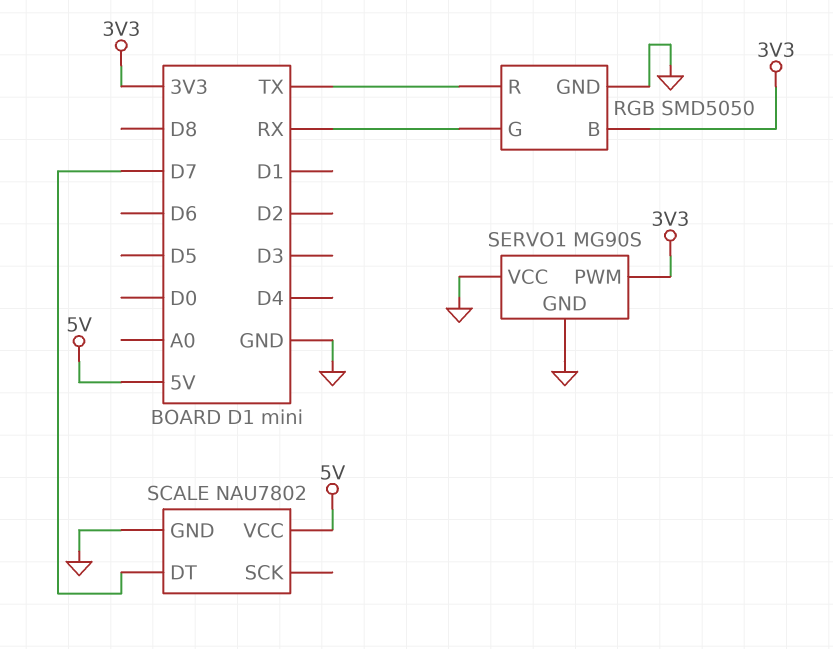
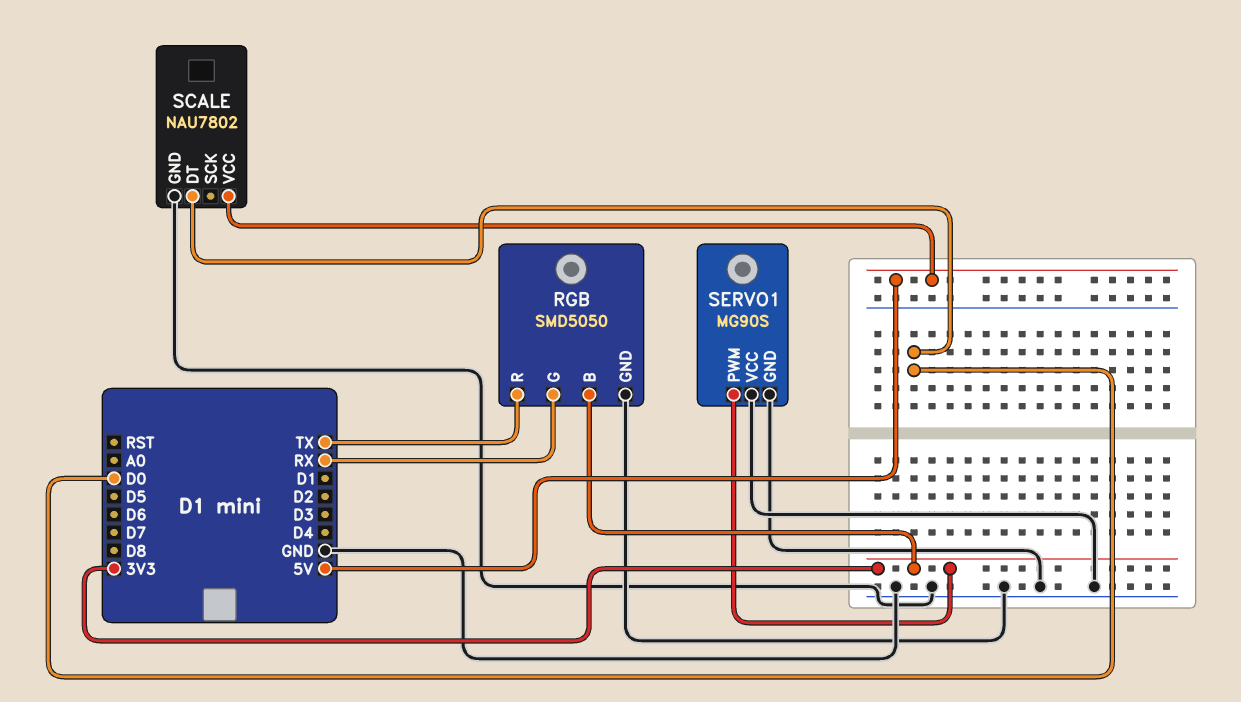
SCALE pin DT: D7 -> D0

